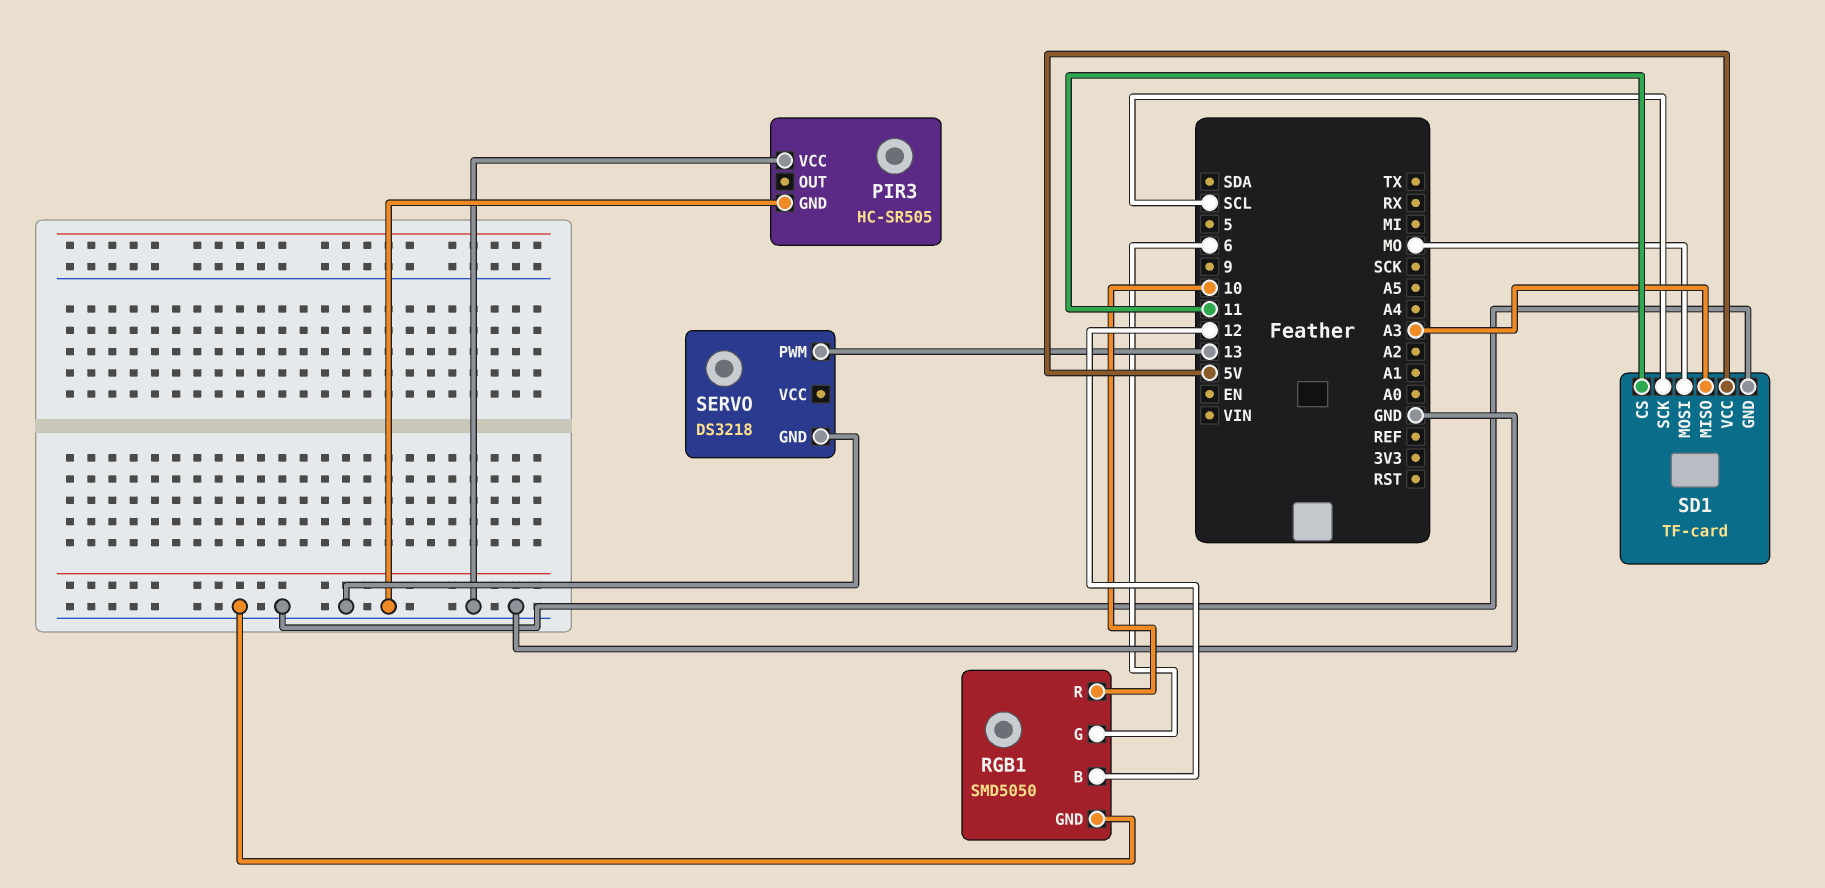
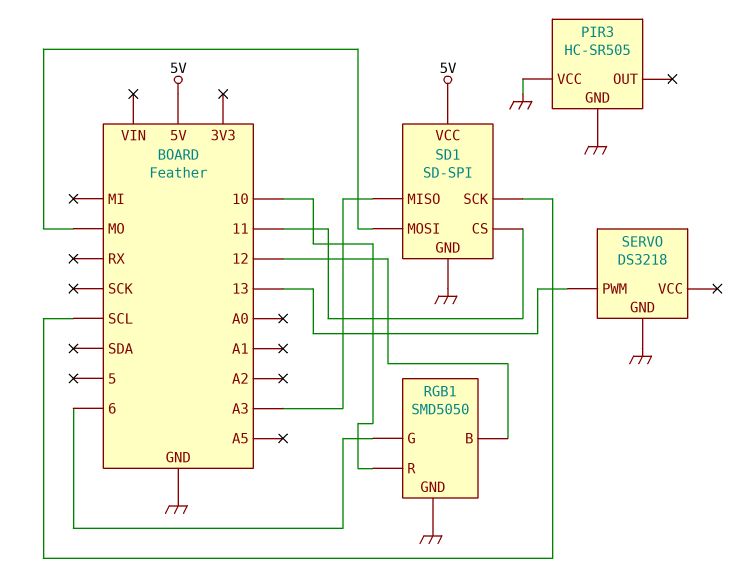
SD1: TF-card -> SD-SPI

